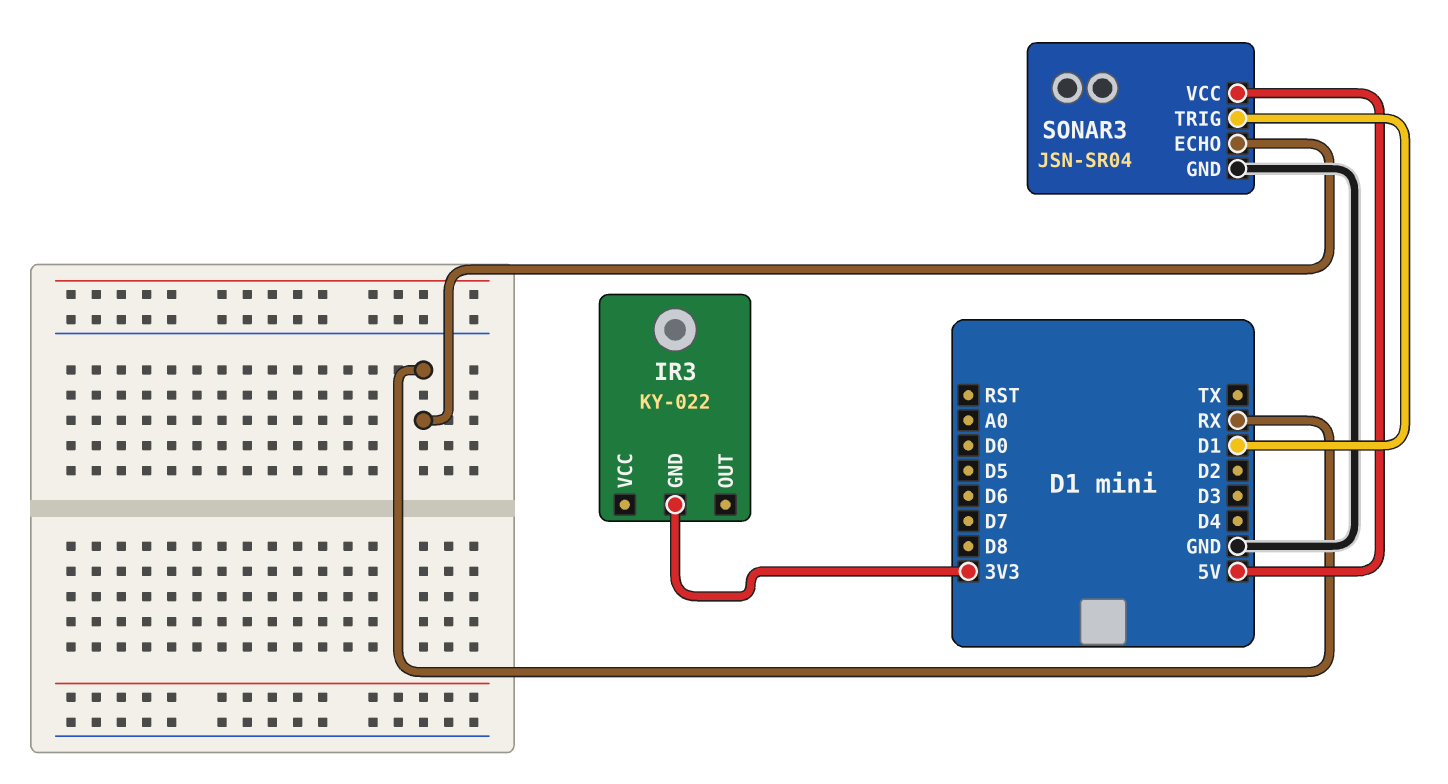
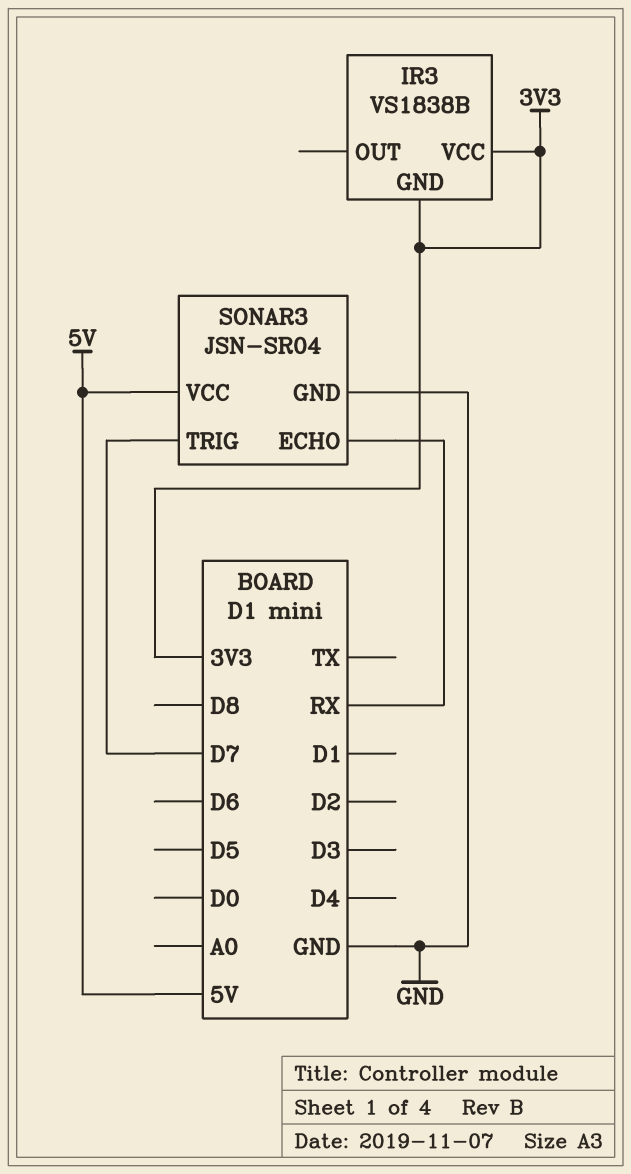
IR3: KY-022 -> VS1838B
IR3 pin VCC: none -> 3V3
SONAR3 pin TRIG: D1 -> D7

